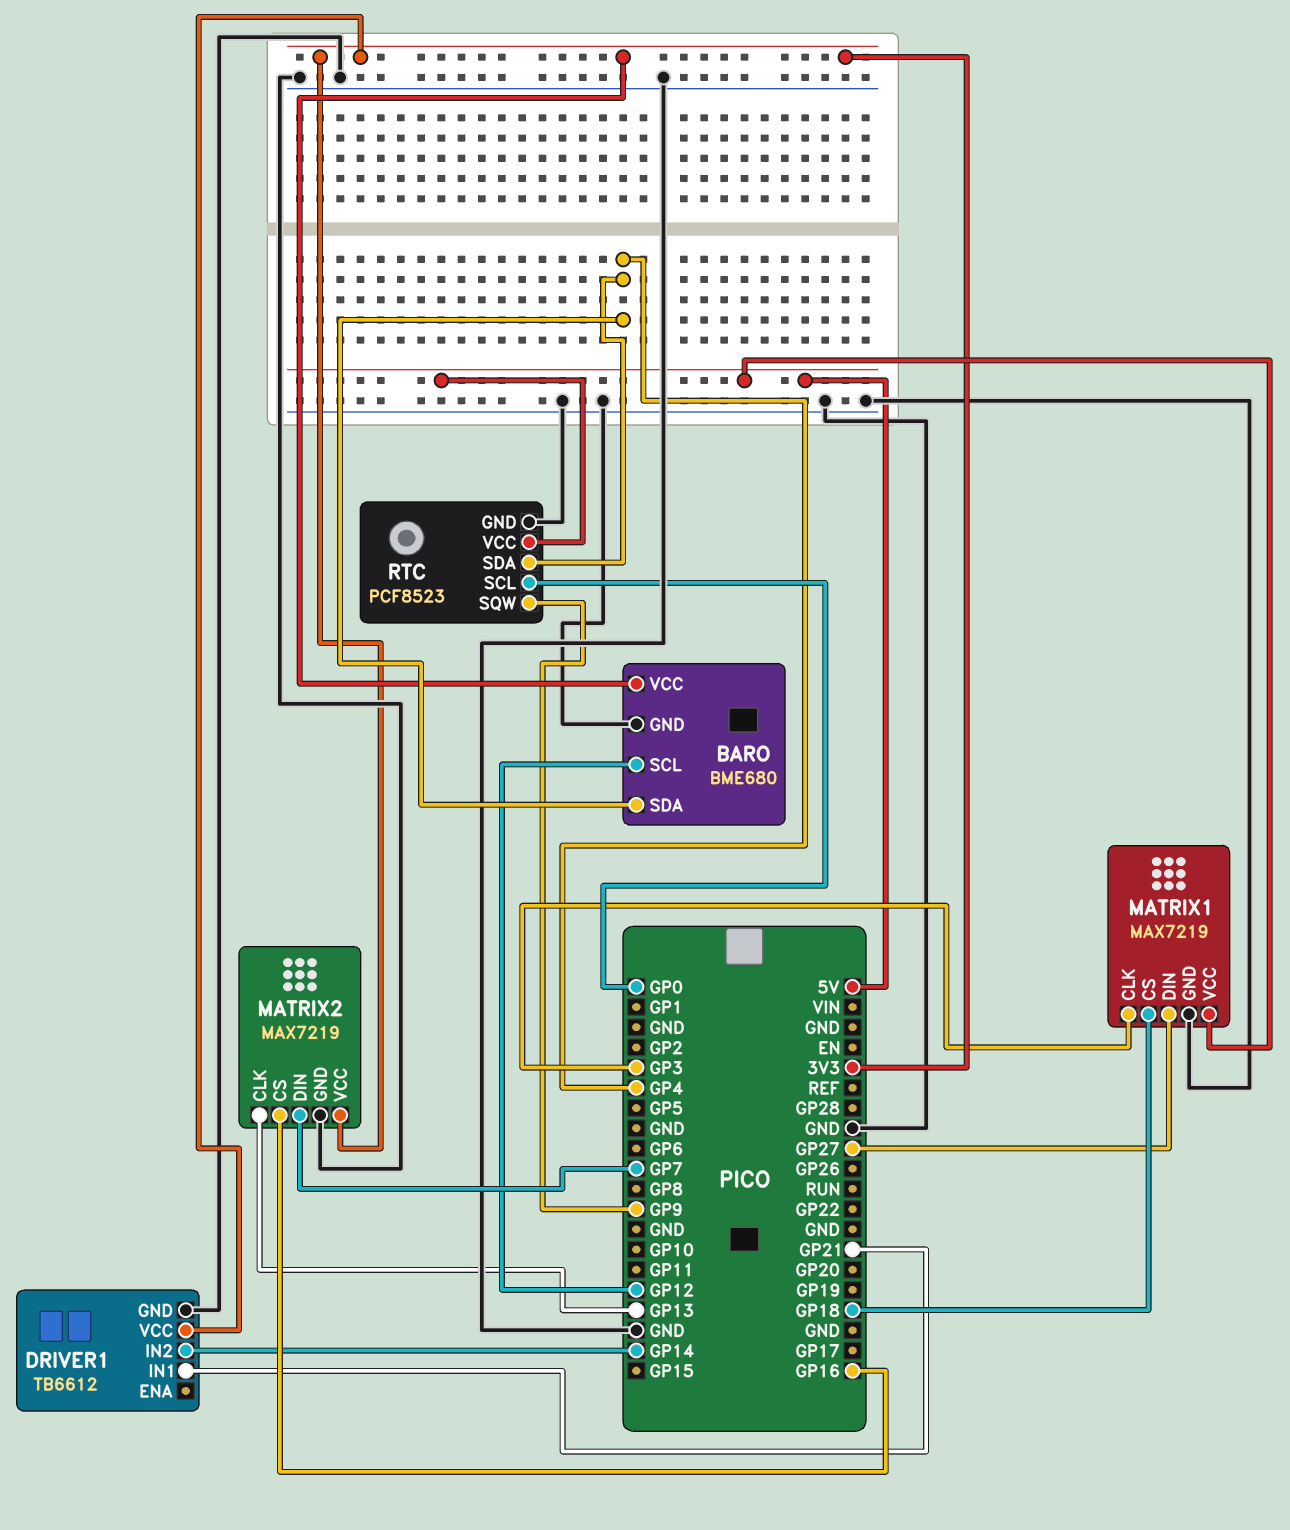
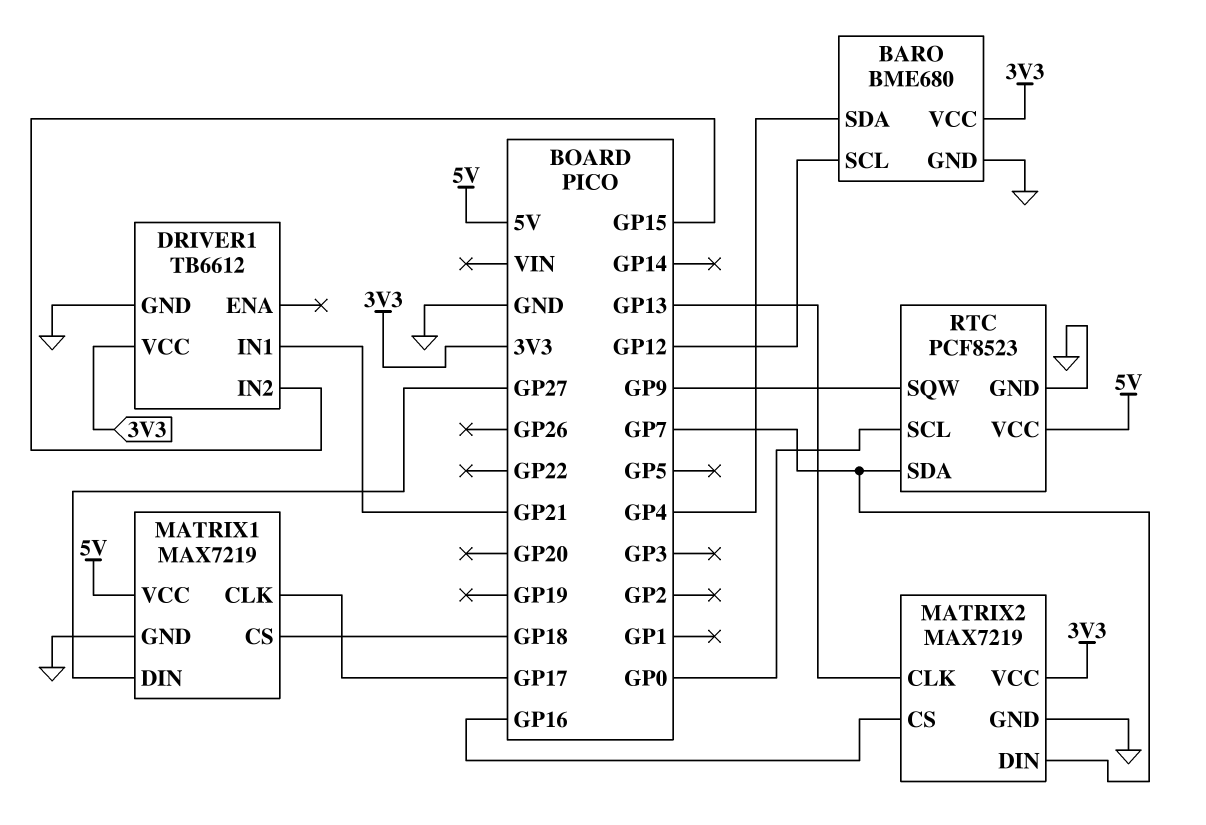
DRIVER1 pin IN2: GP14 -> GP15
MATRIX1 pin CLK: GP3 -> GP17
RTC pin SDA: GP4 -> GP7

